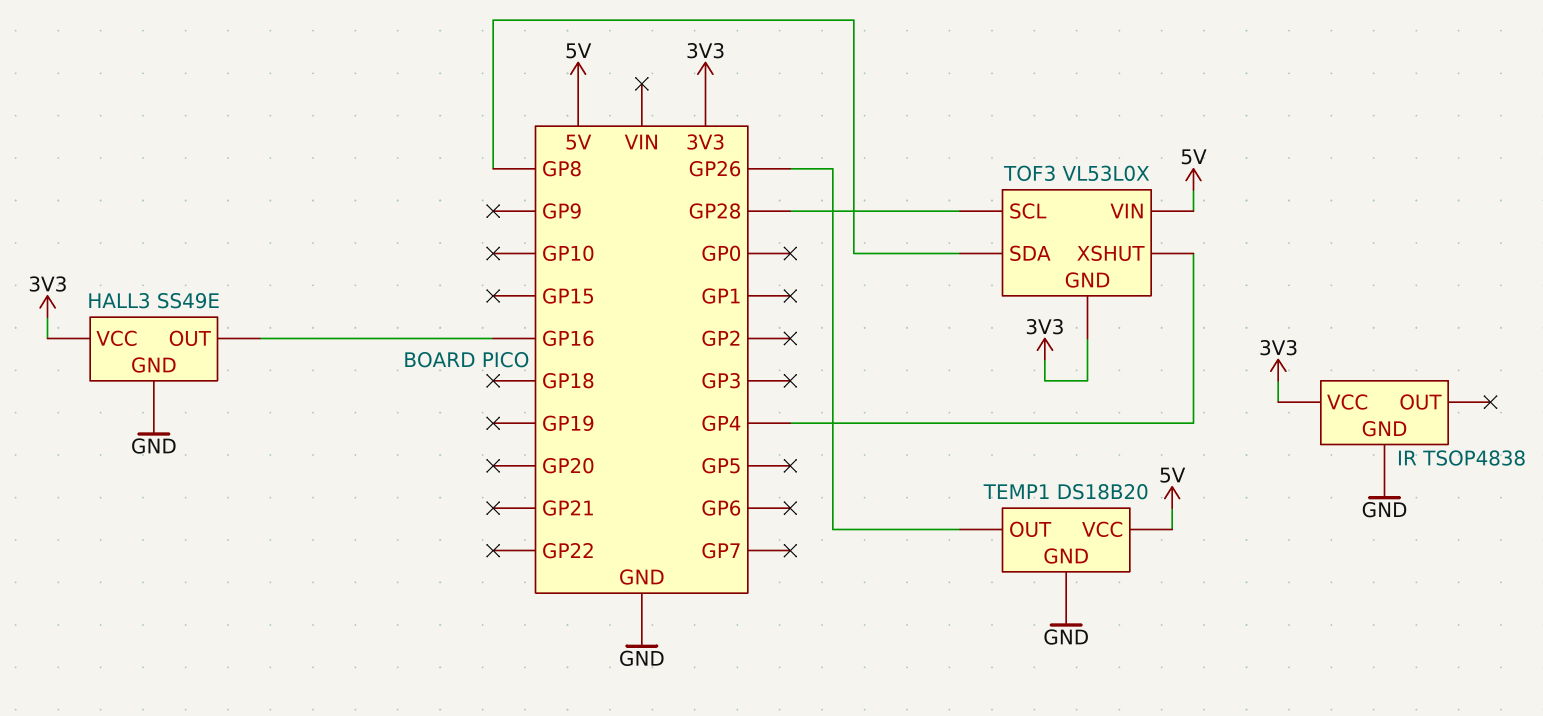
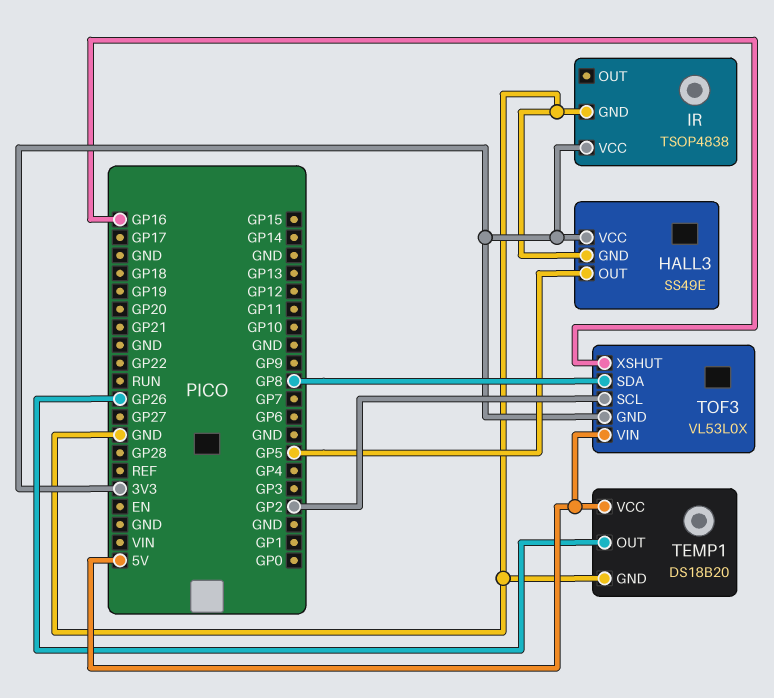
HALL3 pin OUT: GP16 -> GP5
TOF3 pin SCL: GP28 -> GP2
TOF3 pin XSHUT: GP4 -> GP16

